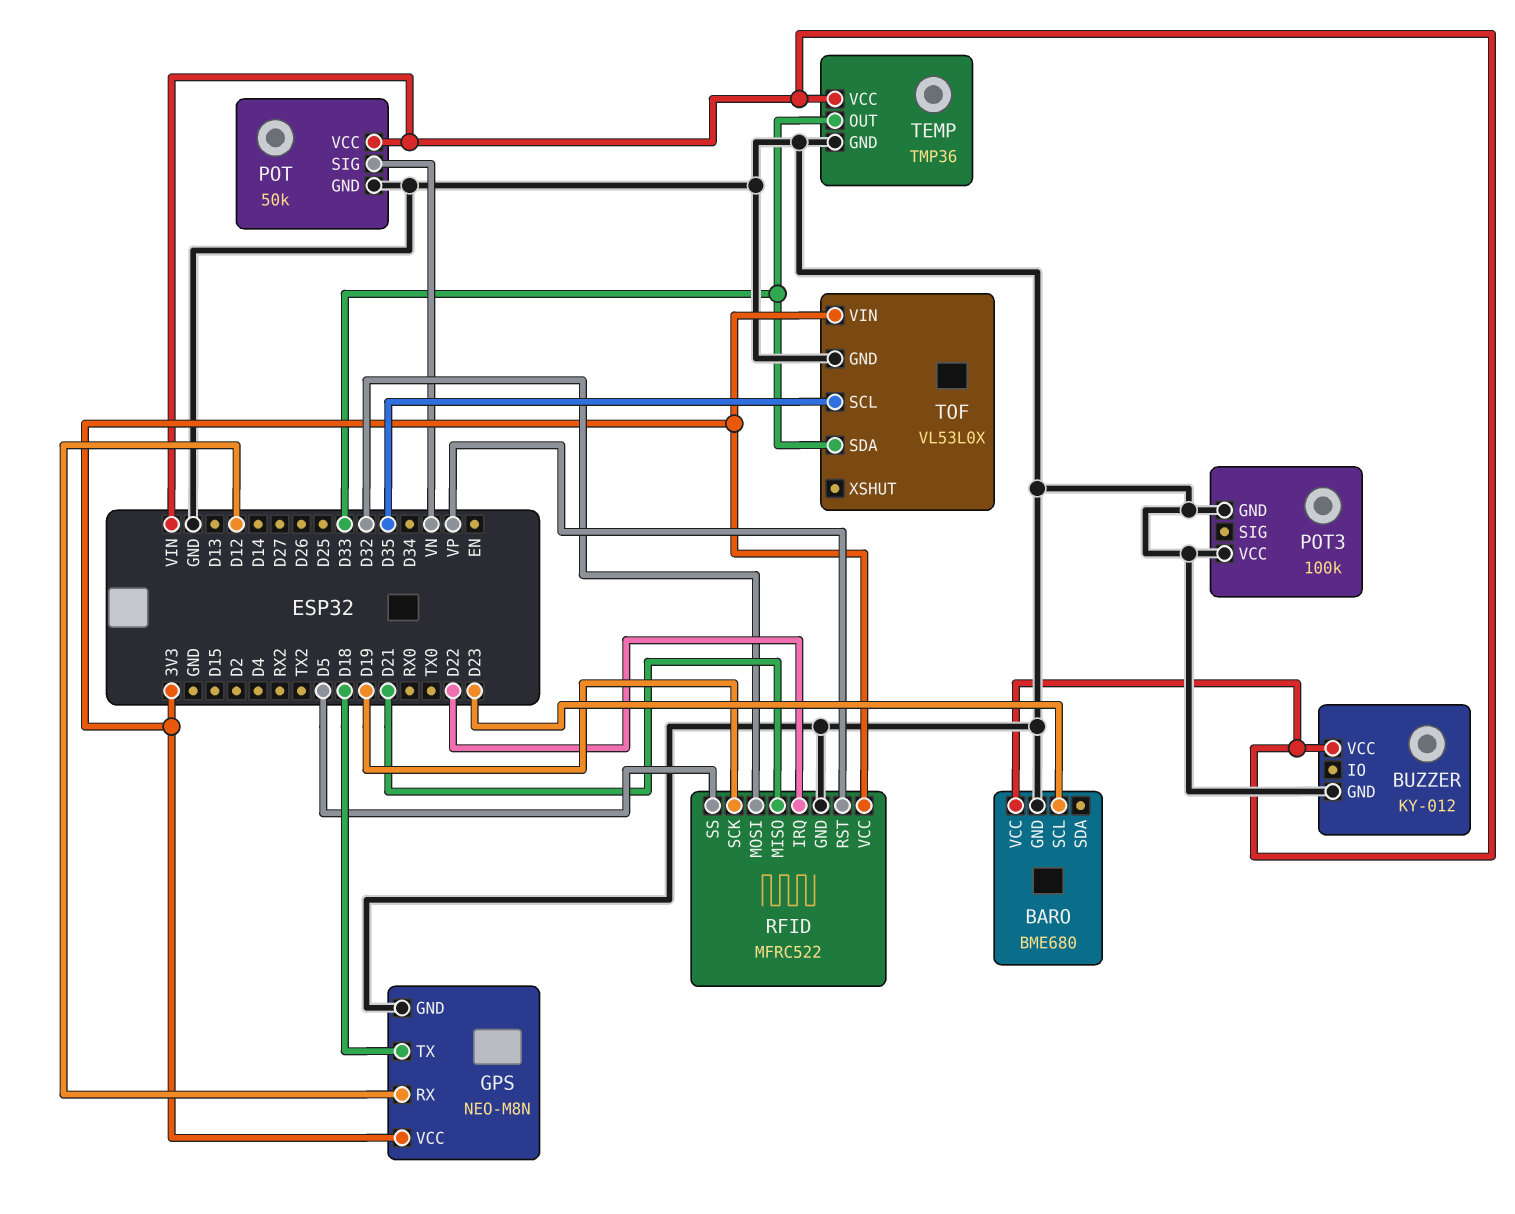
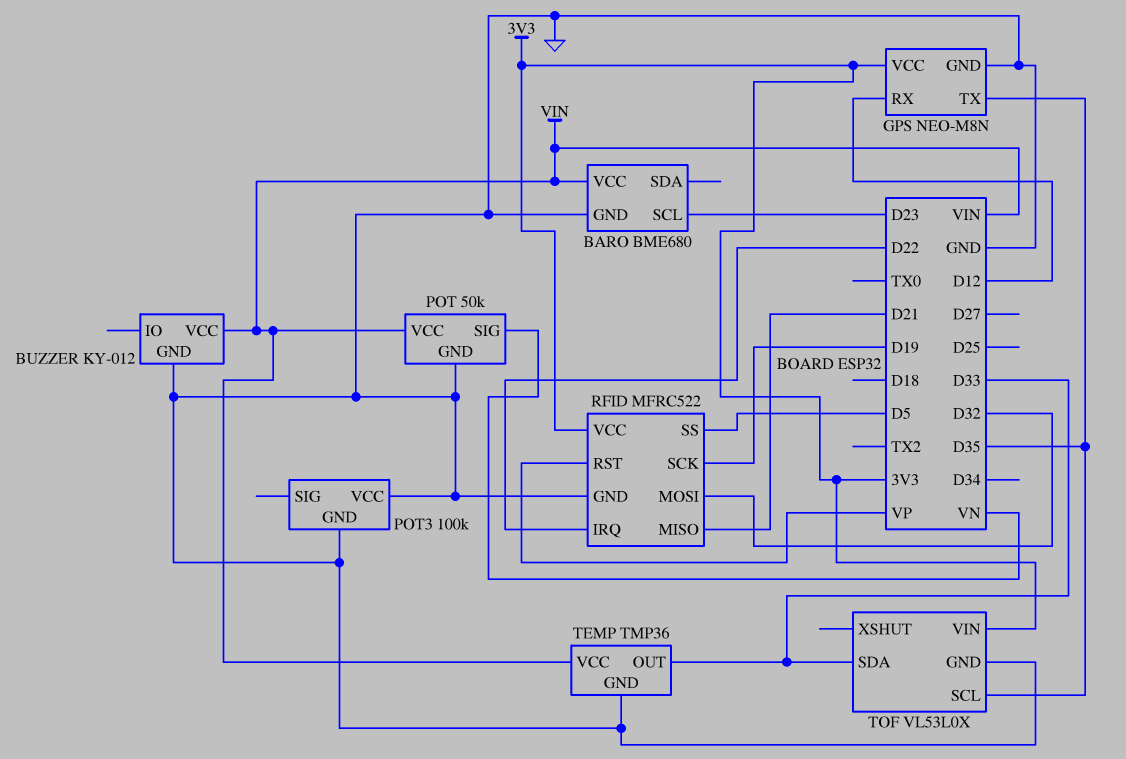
GPS pin TX: D18 -> D35

